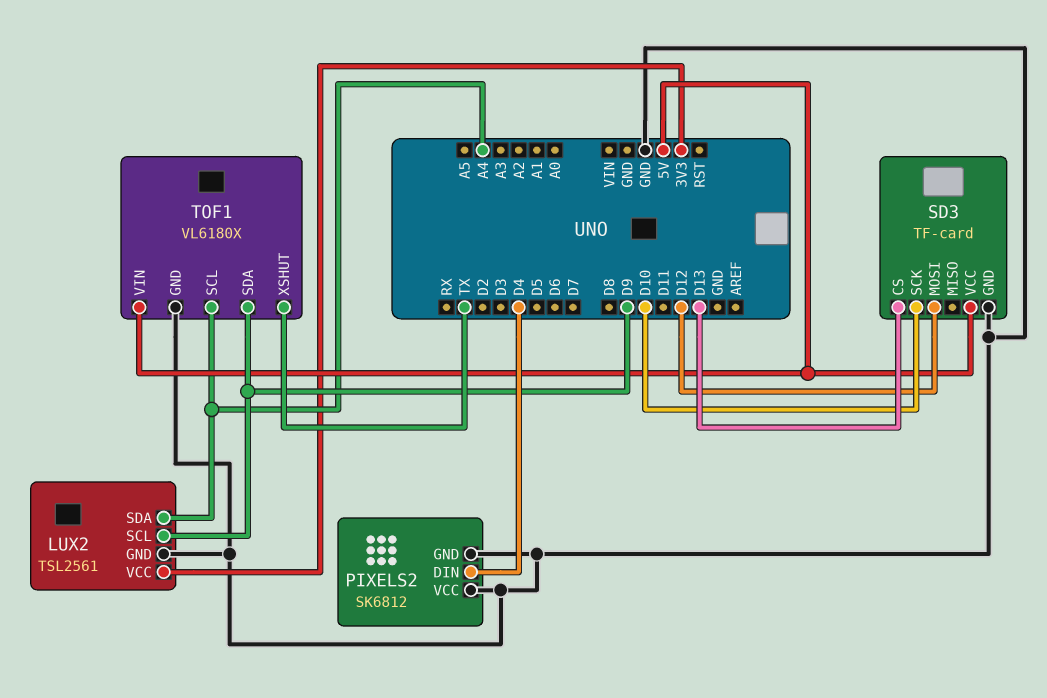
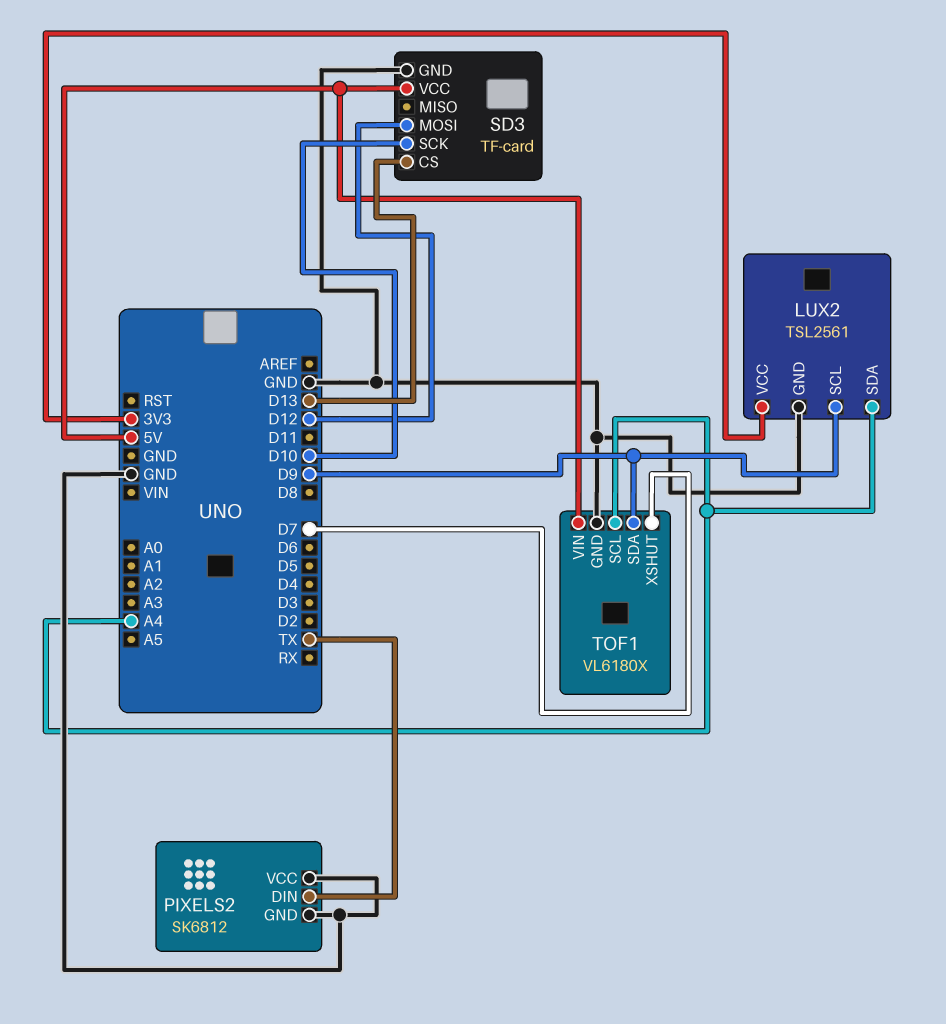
PIXELS2 pin DIN: D4 -> TX
TOF1 pin XSHUT: TX -> D7

